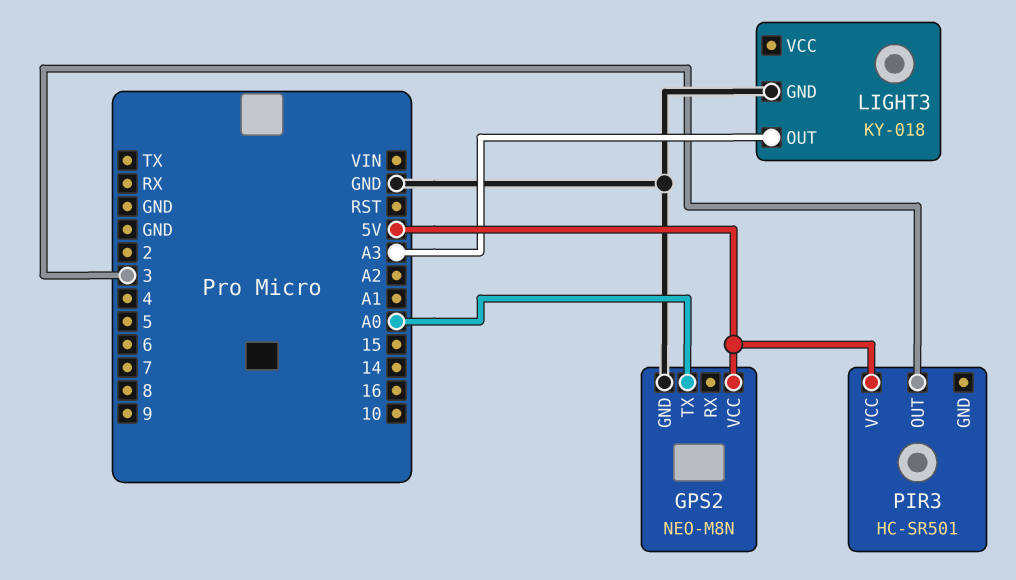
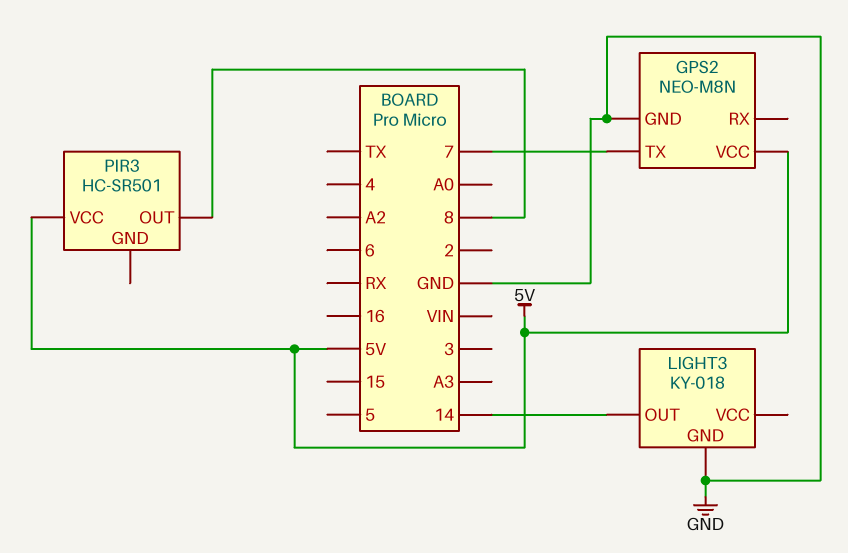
GPS2 pin TX: A0 -> 7
LIGHT3 pin OUT: A3 -> 14
PIR3 pin OUT: 3 -> 8

